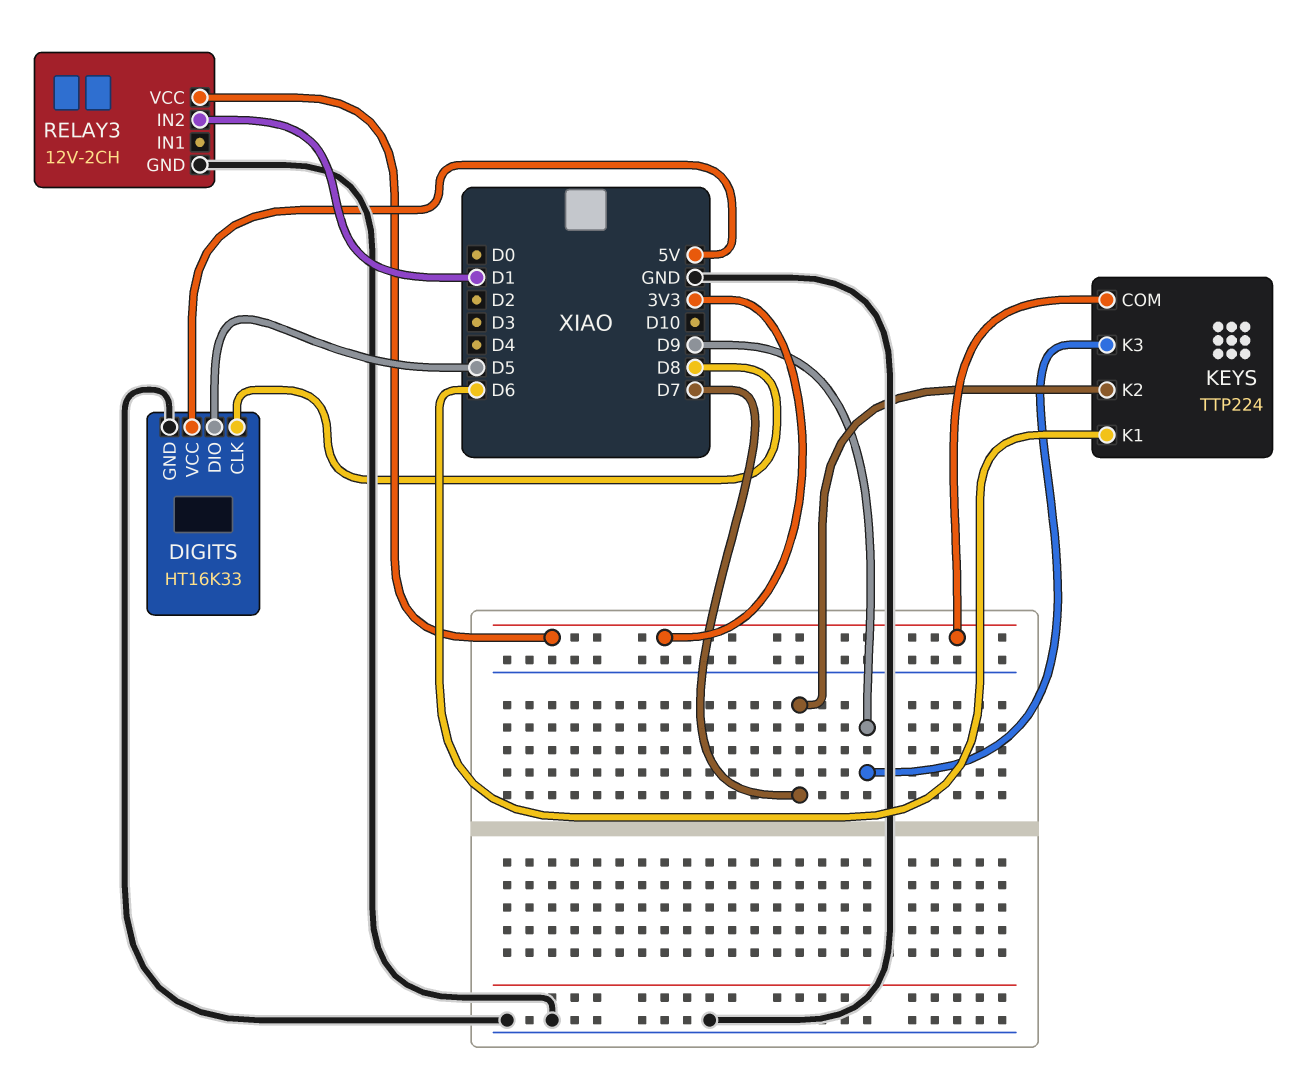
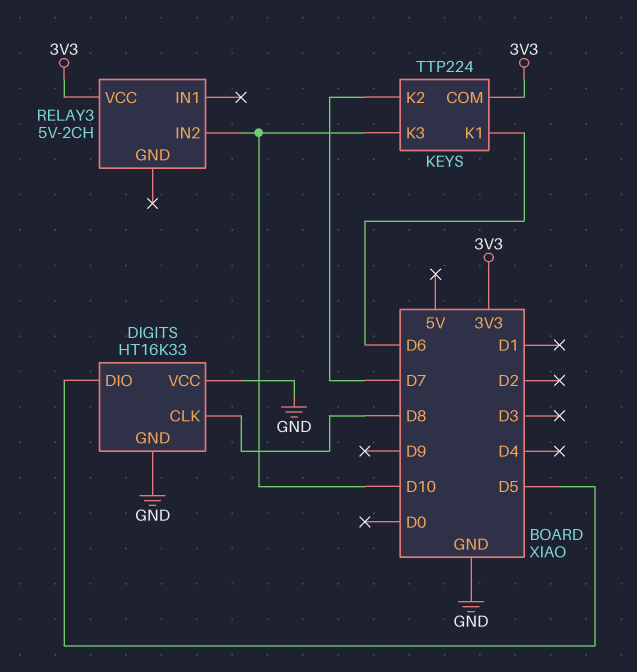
DIGITS pin VCC: 5V -> GND
KEYS pin K3: D9 -> D10
RELAY3: 12V-2CH -> 5V-2CH
RELAY3 pin GND: GND -> none
RELAY3 pin IN2: D1 -> D10

